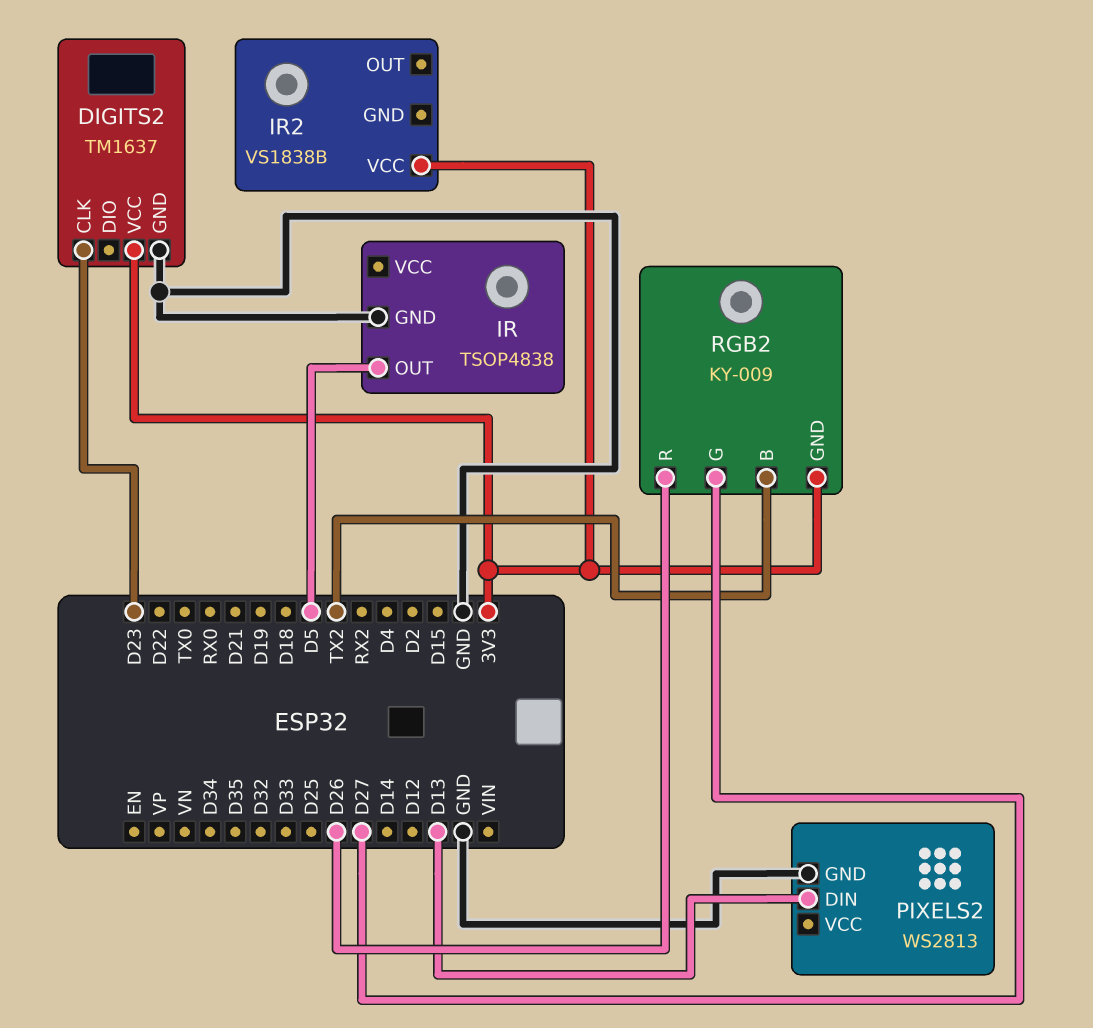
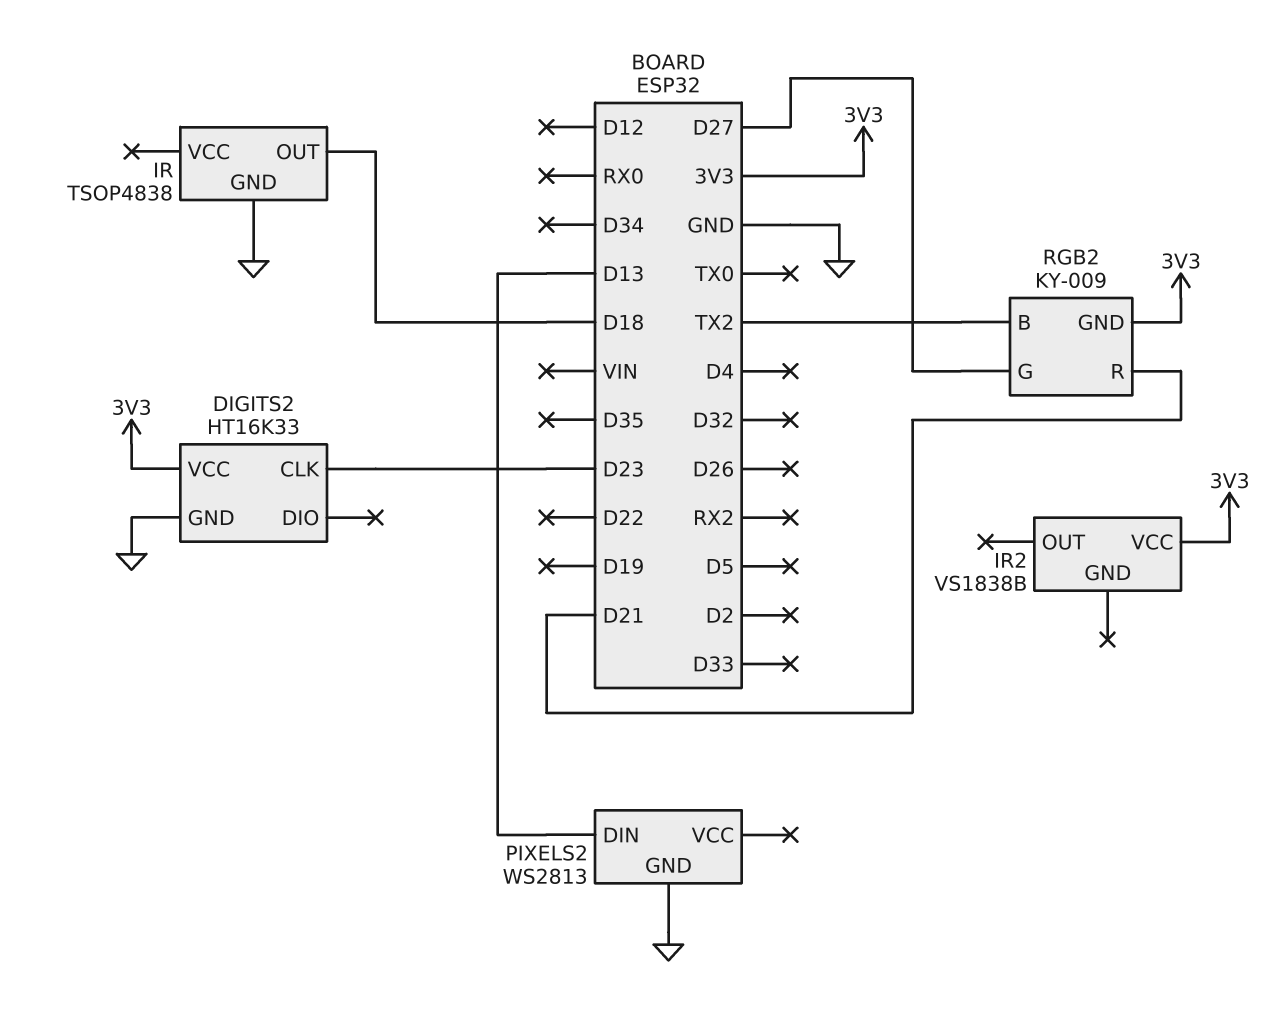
DIGITS2: TM1637 -> HT16K33
IR pin OUT: D5 -> D18
RGB2 pin R: D26 -> D21

